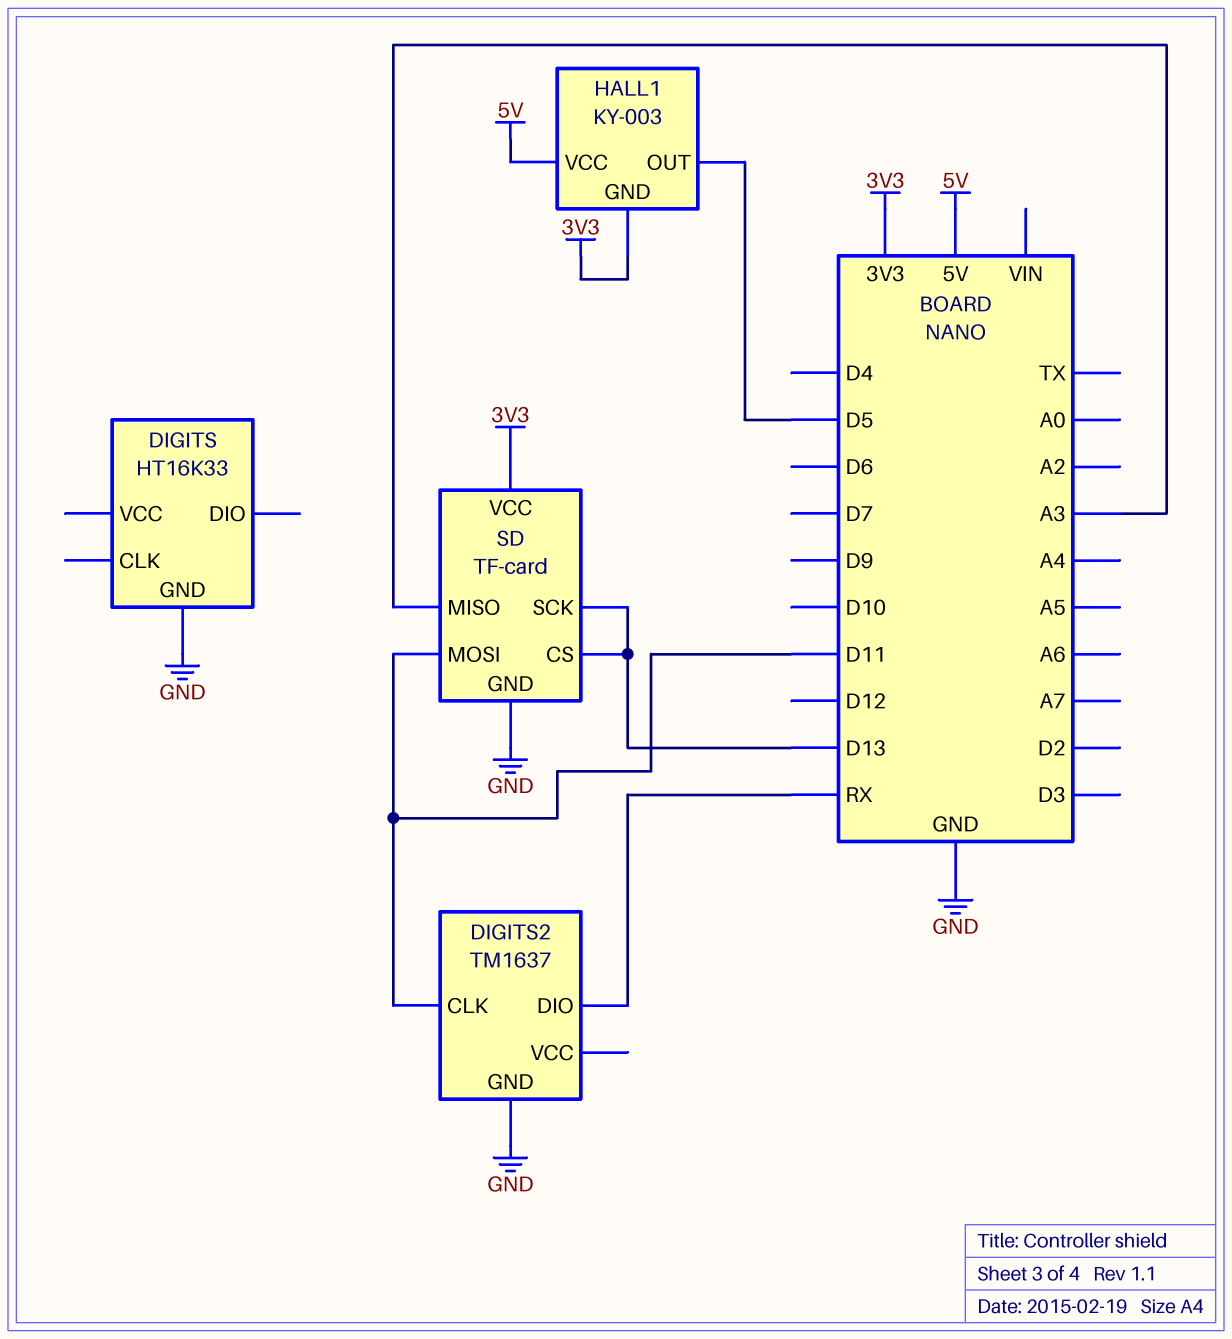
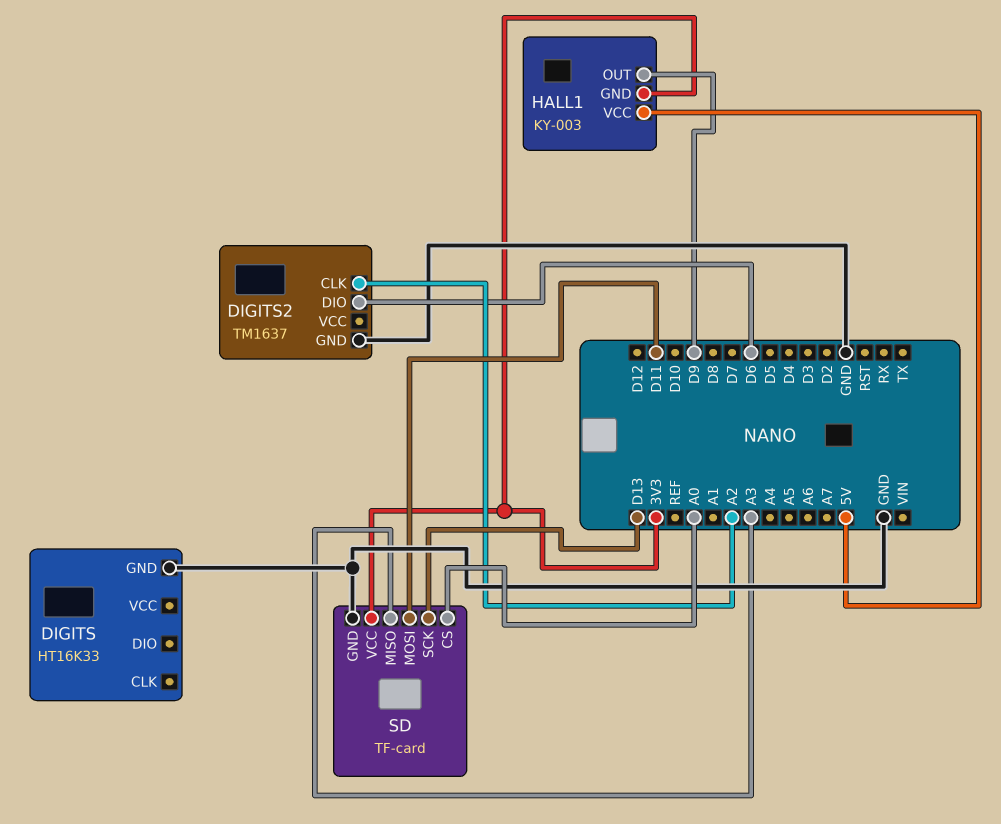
DIGITS2 pin CLK: D11 -> A2
DIGITS2 pin DIO: RX -> D6
HALL1 pin OUT: D5 -> D9
SD pin CS: D13 -> A0

